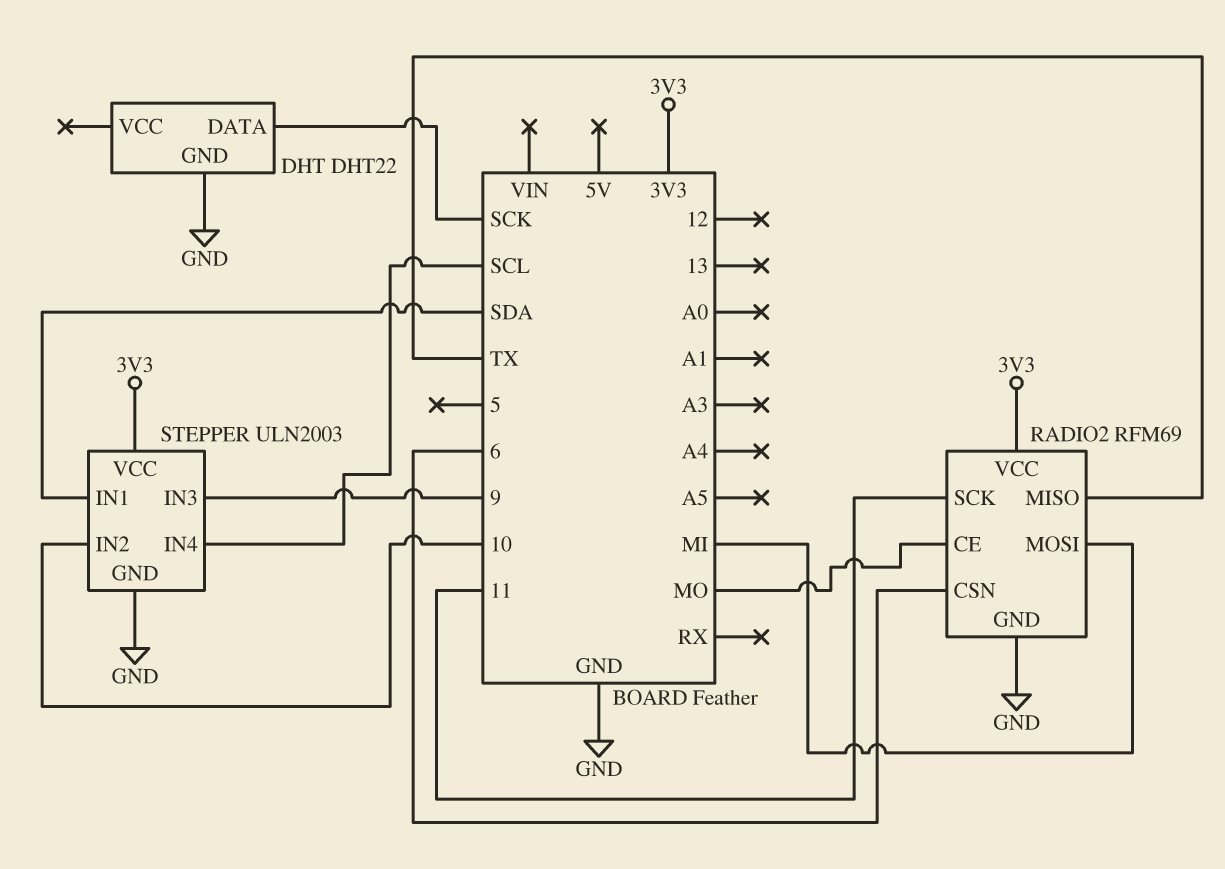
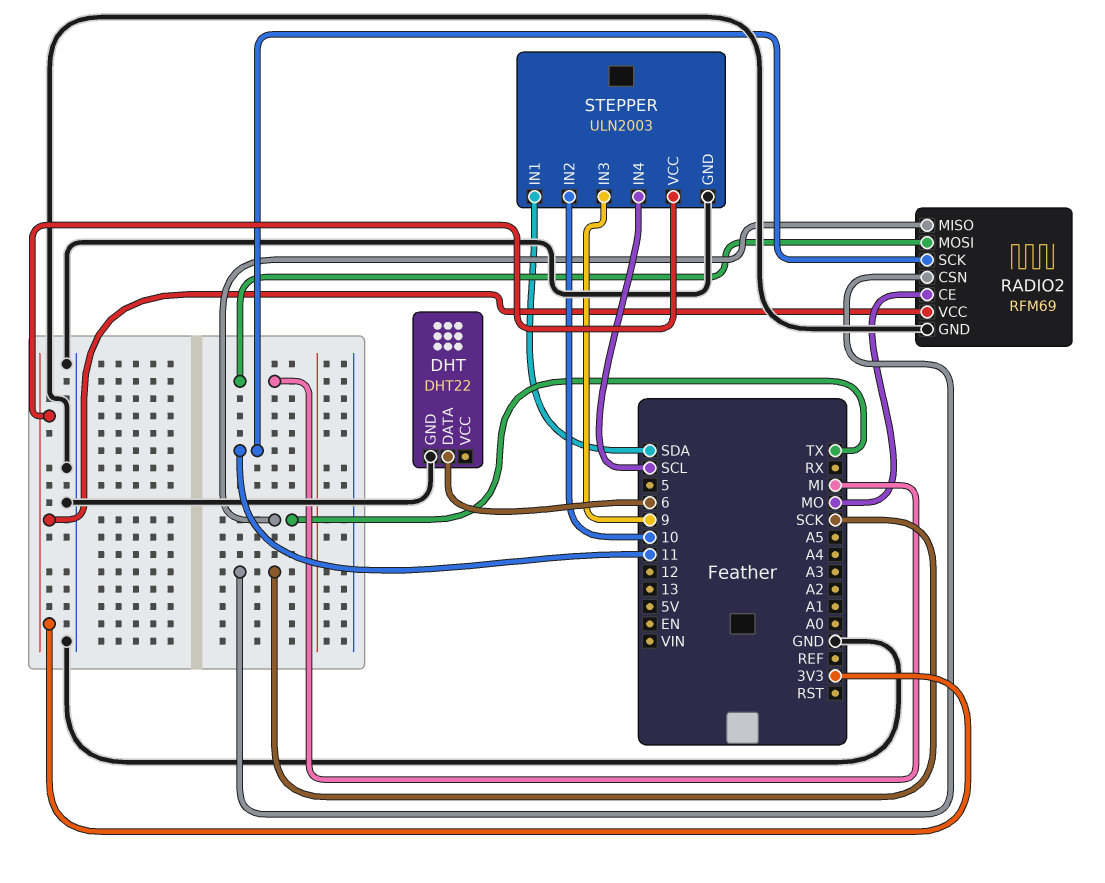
DHT pin DATA: SCK -> 6
RADIO2 pin CSN: 6 -> SCK

